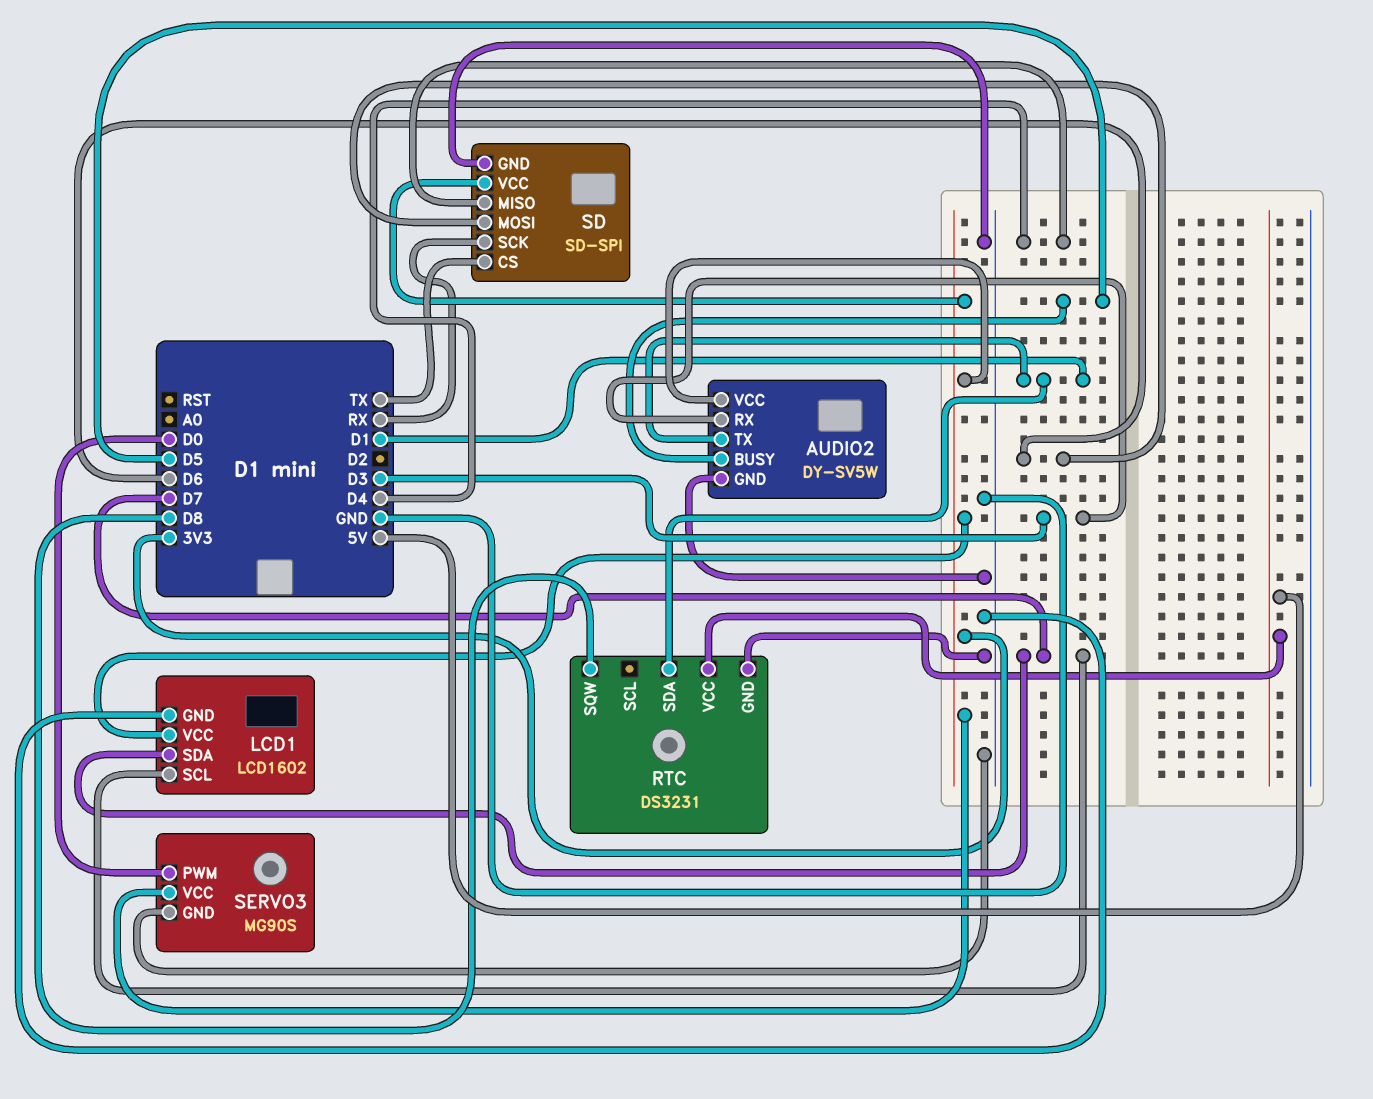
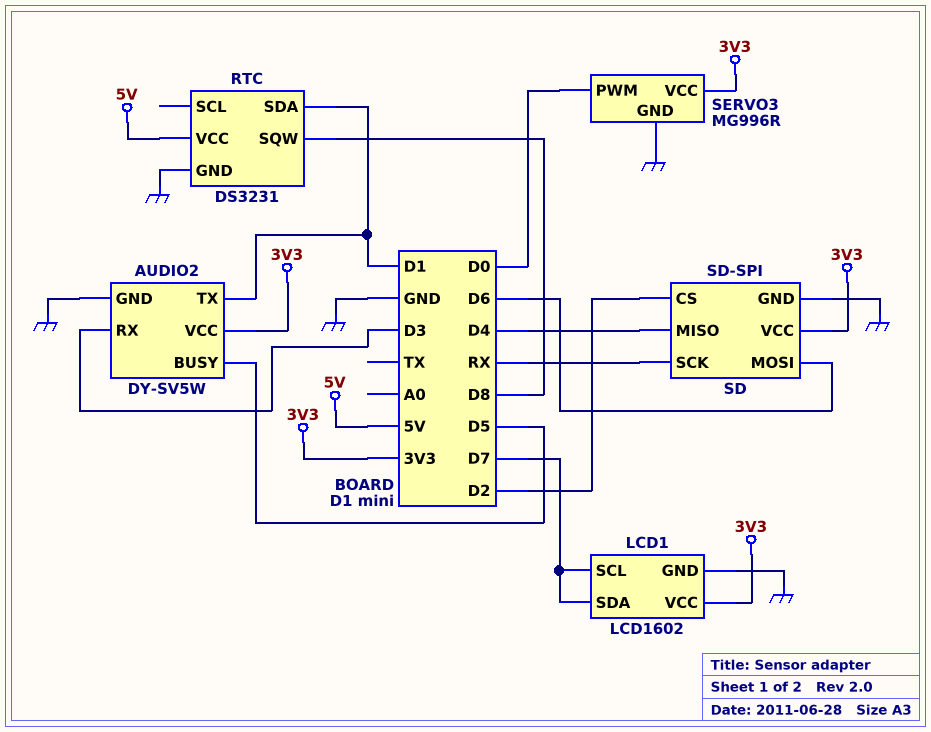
SD pin CS: TX -> D2
SERVO3: MG90S -> MG996R

